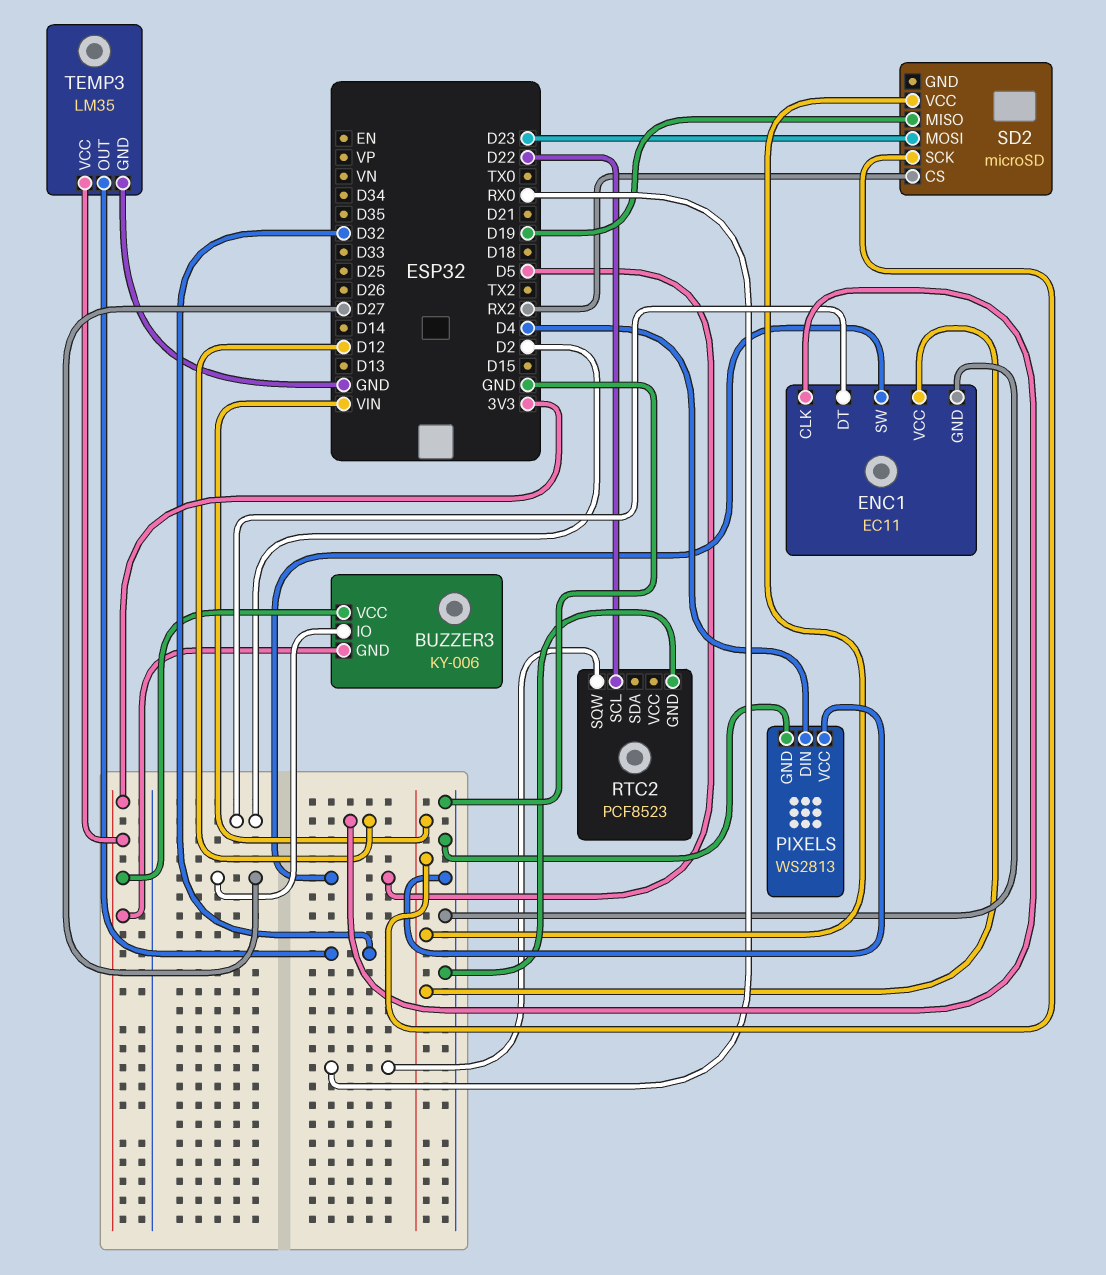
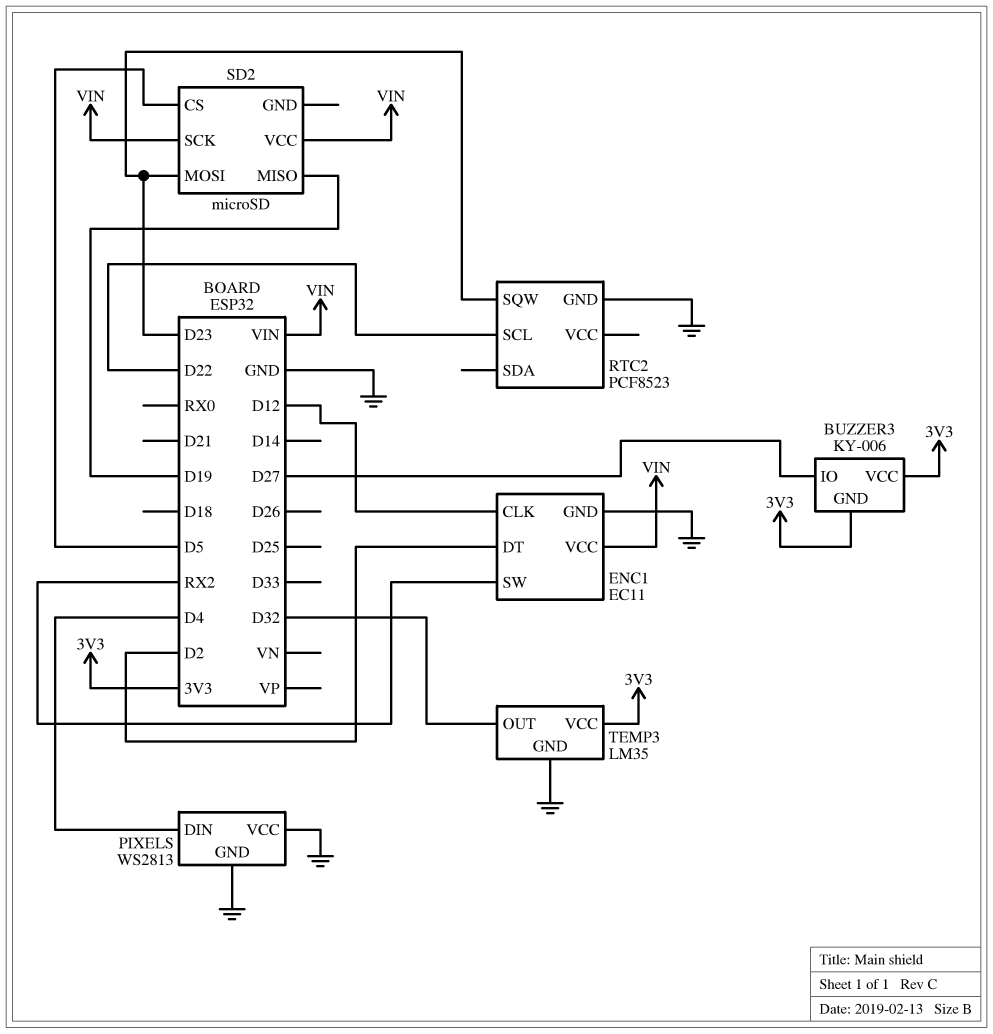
ENC1 pin SW: D5 -> RX2
RTC2 pin SQW: RX0 -> D23
SD2 pin CS: RX2 -> D5

